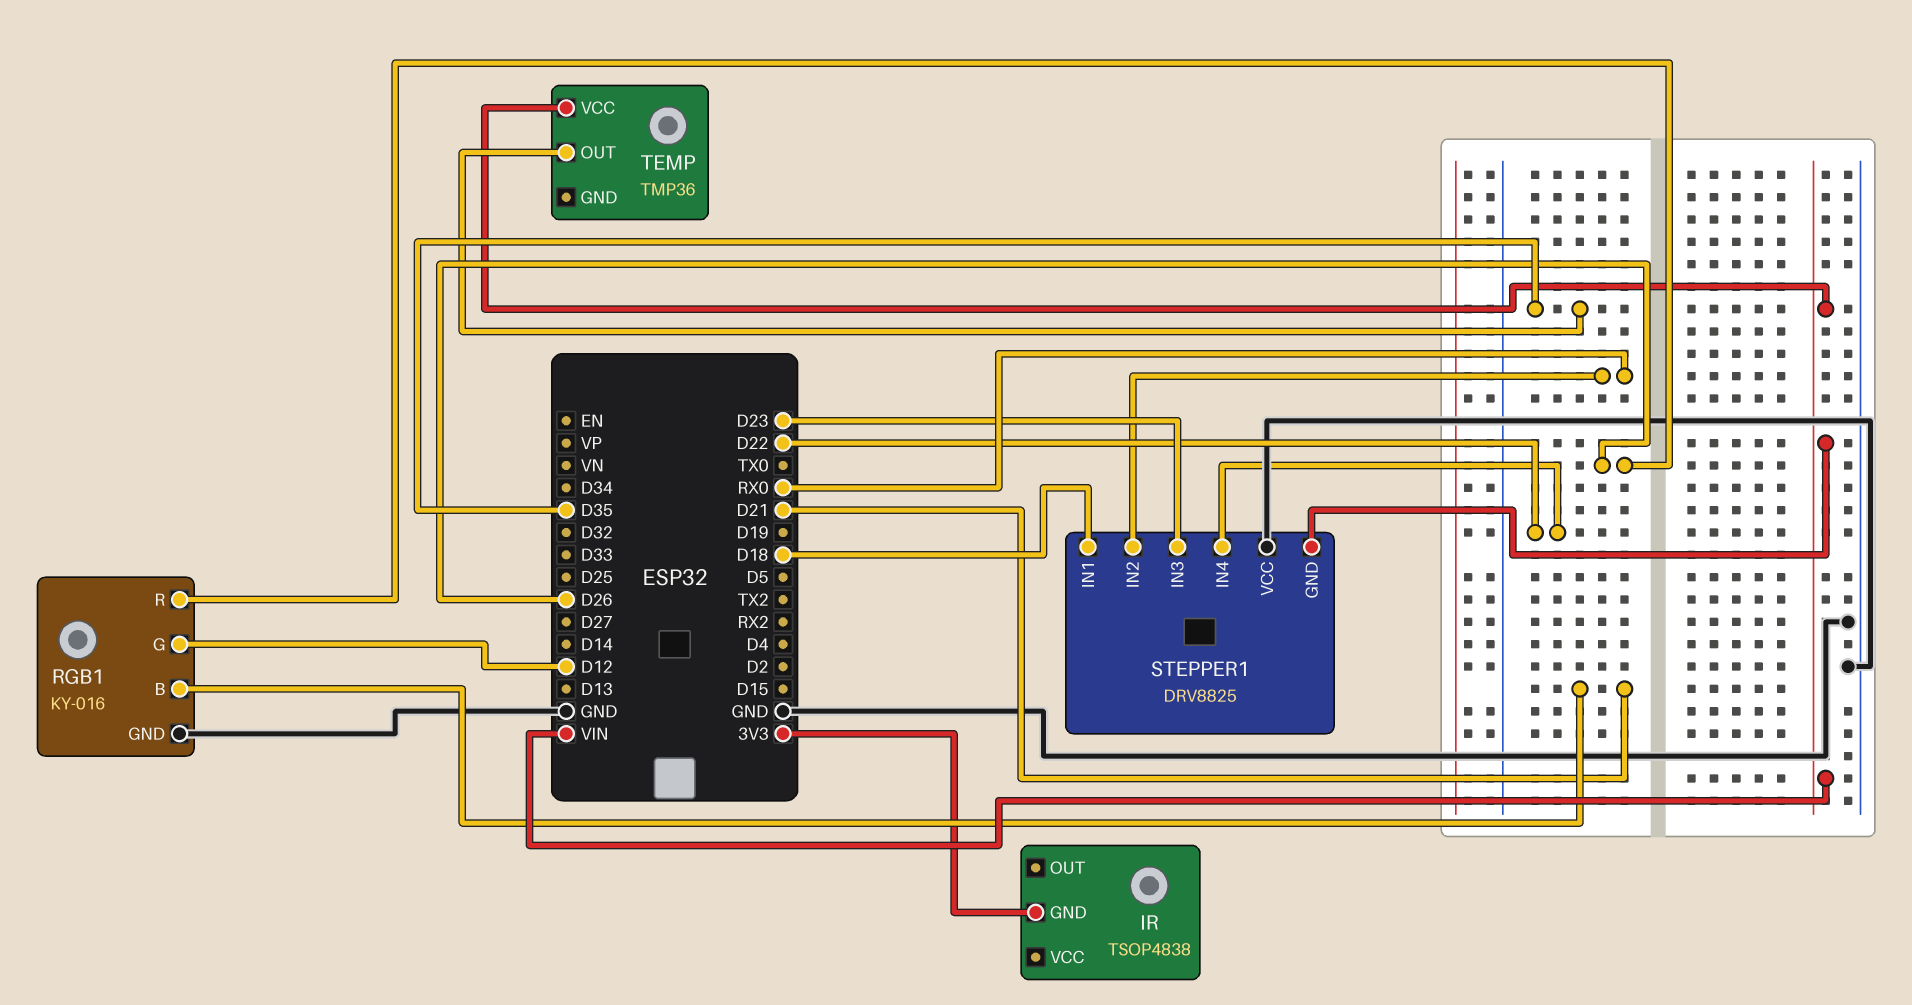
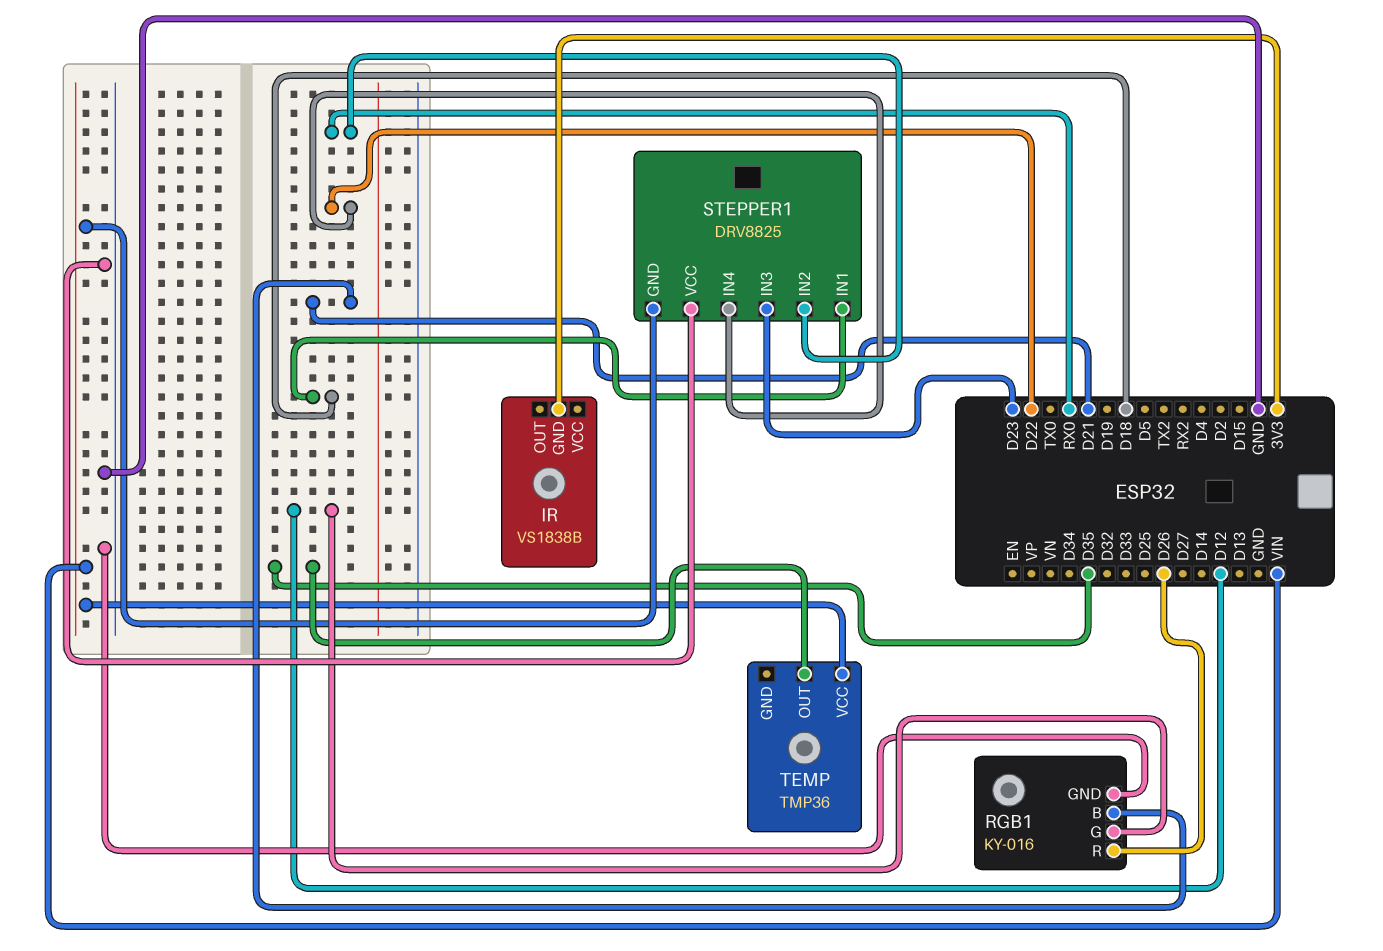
IR: TSOP4838 -> VS1838B

